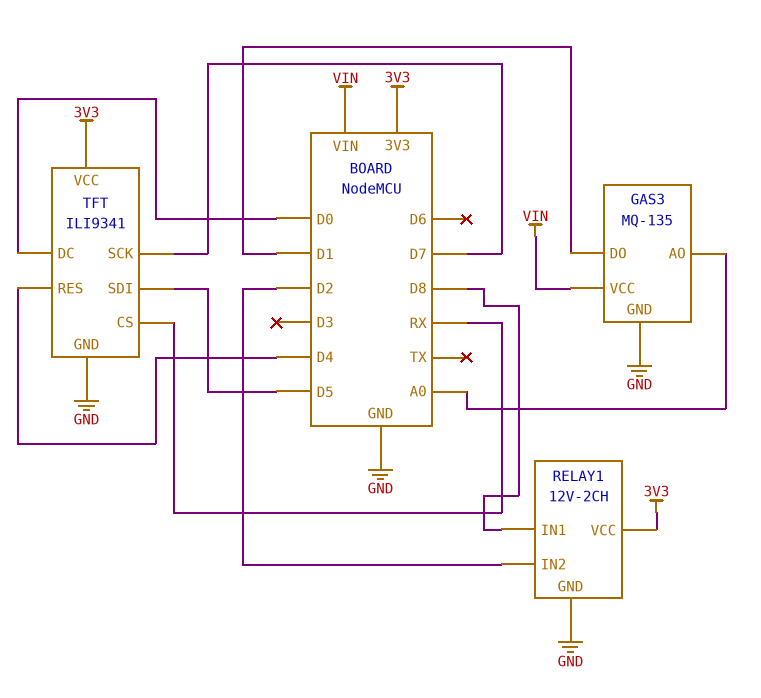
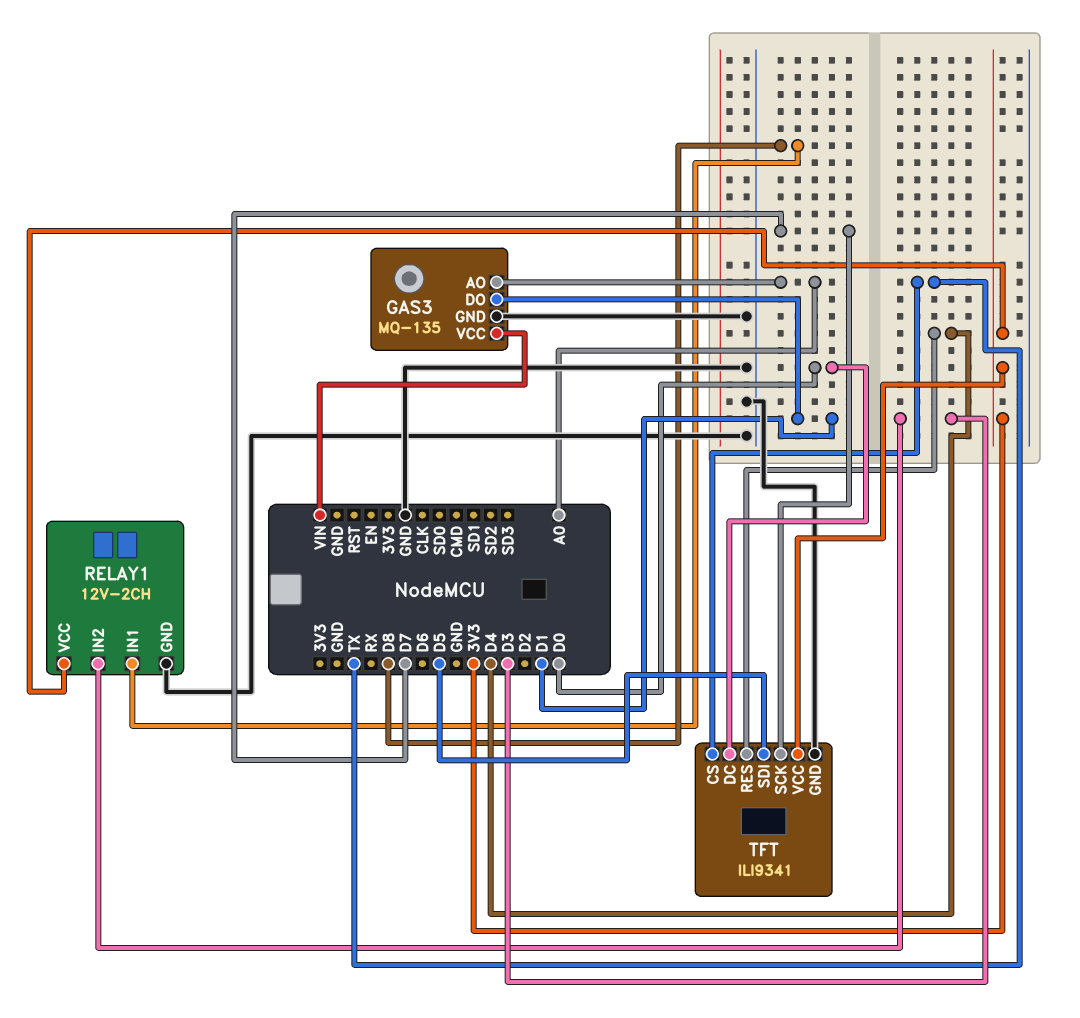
RELAY1 pin IN2: D2 -> D3
TFT pin CS: RX -> TX

